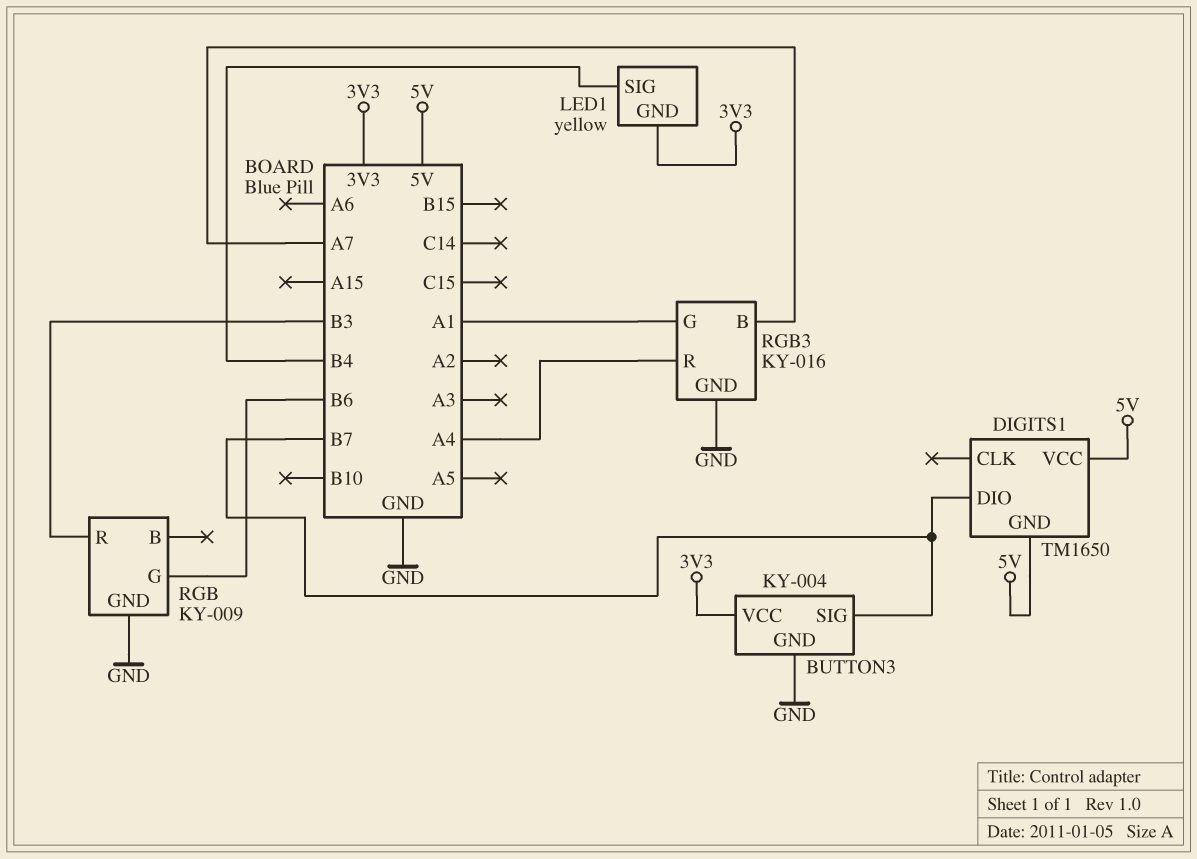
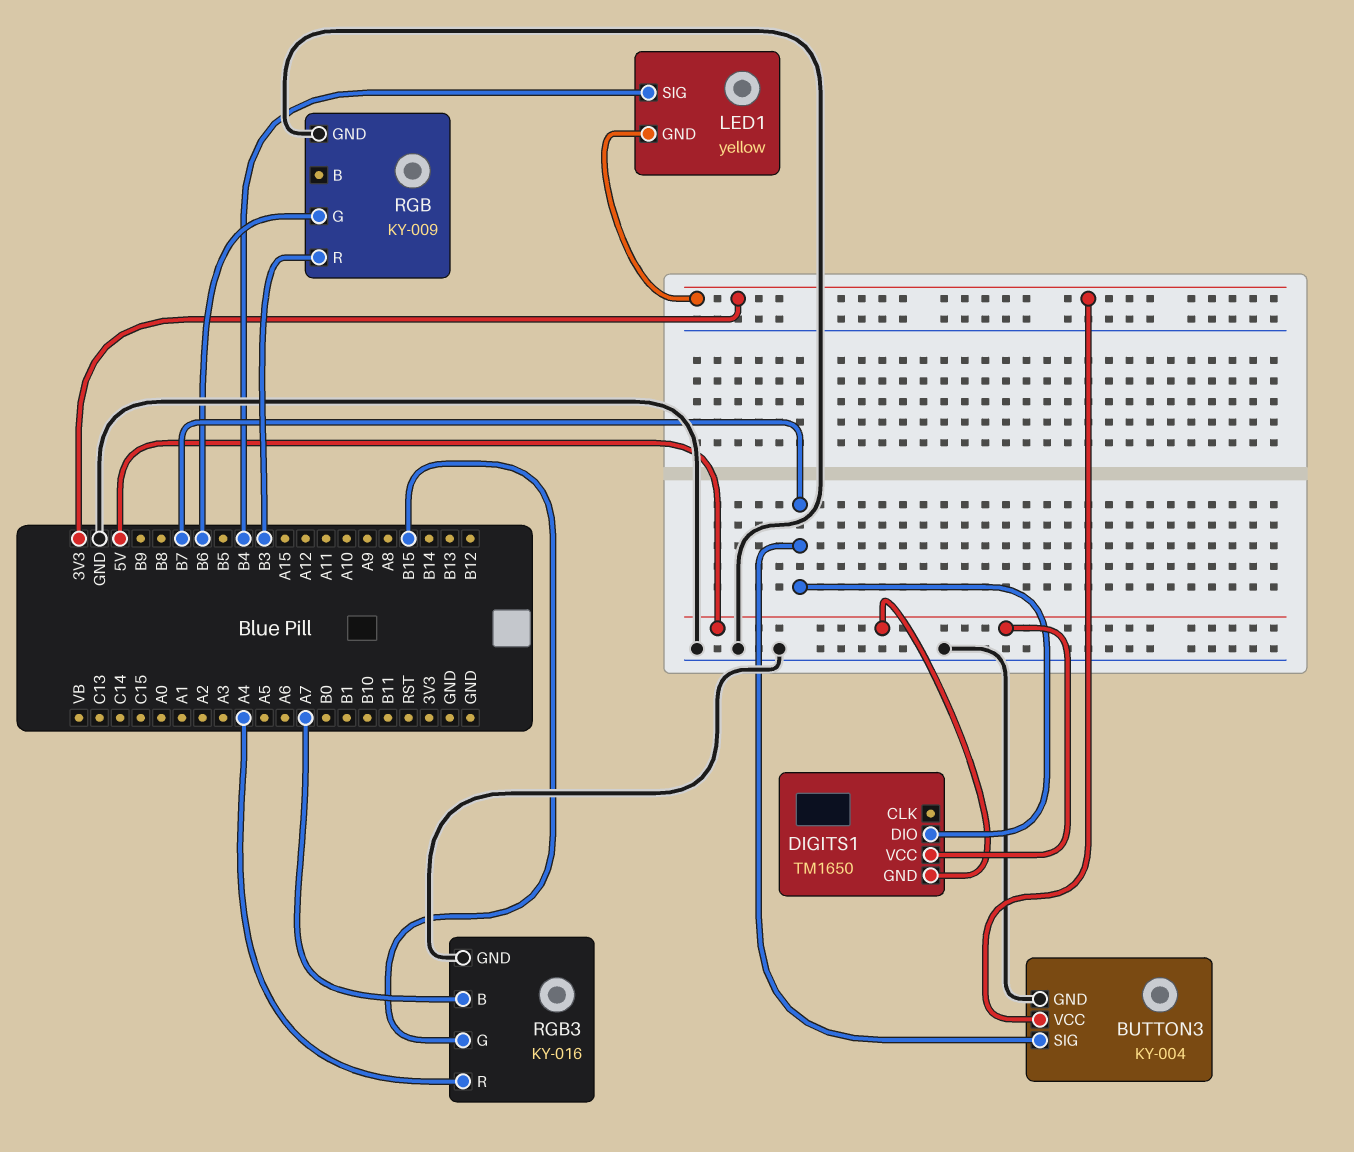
RGB3 pin G: A1 -> B15

